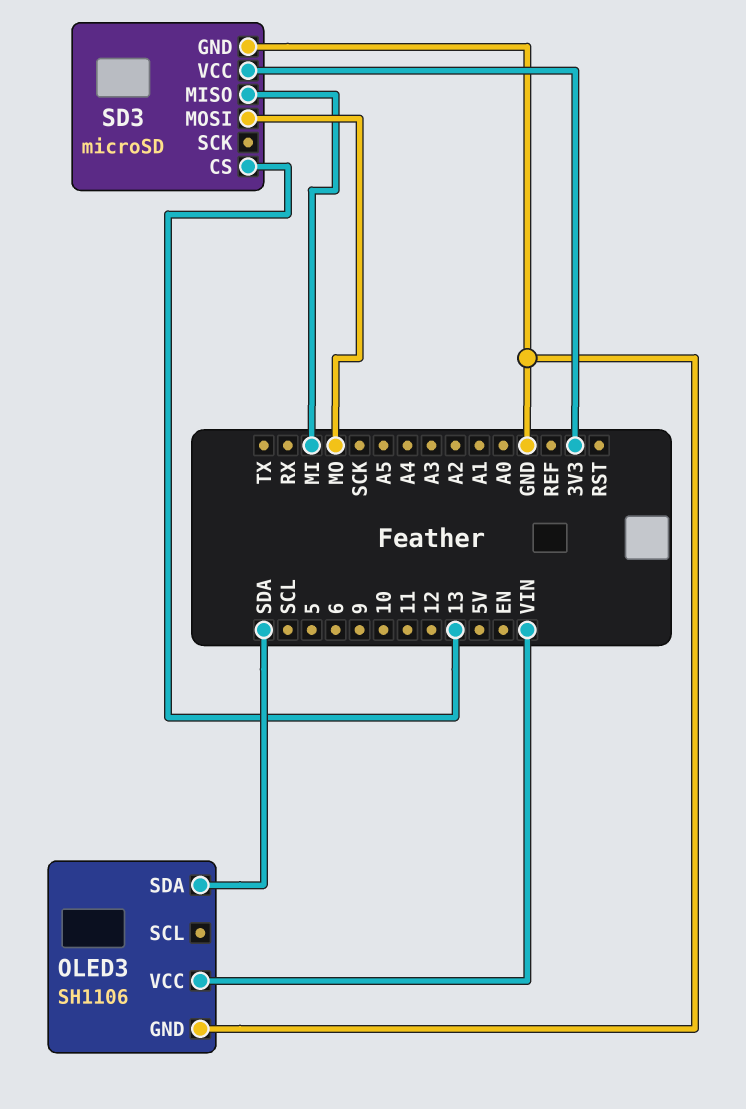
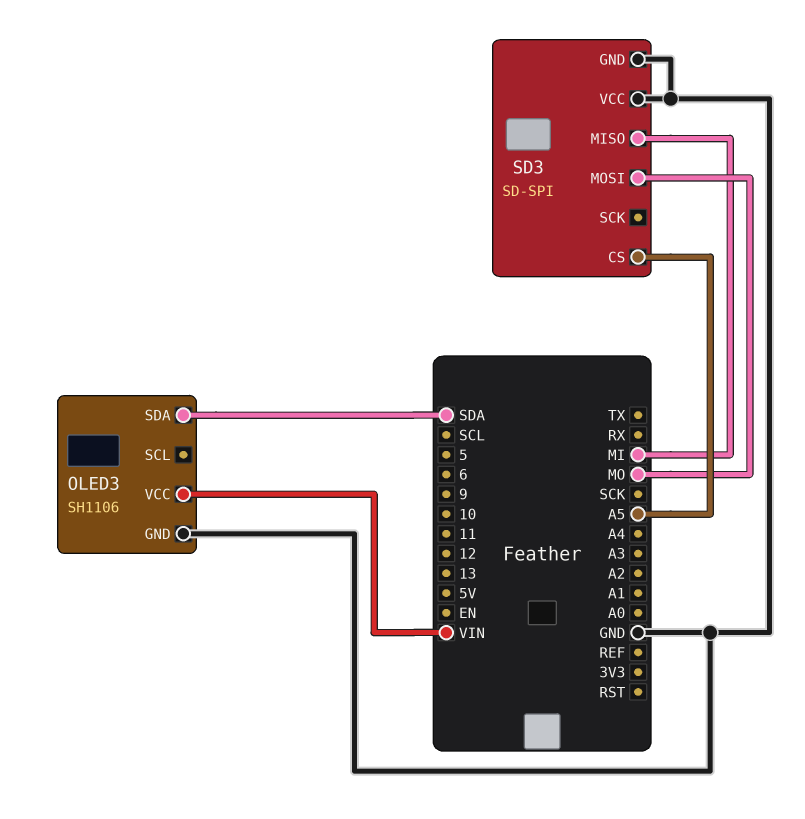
SD3: microSD -> SD-SPI
SD3 pin CS: 13 -> A5
SD3 pin VCC: 3V3 -> GND

